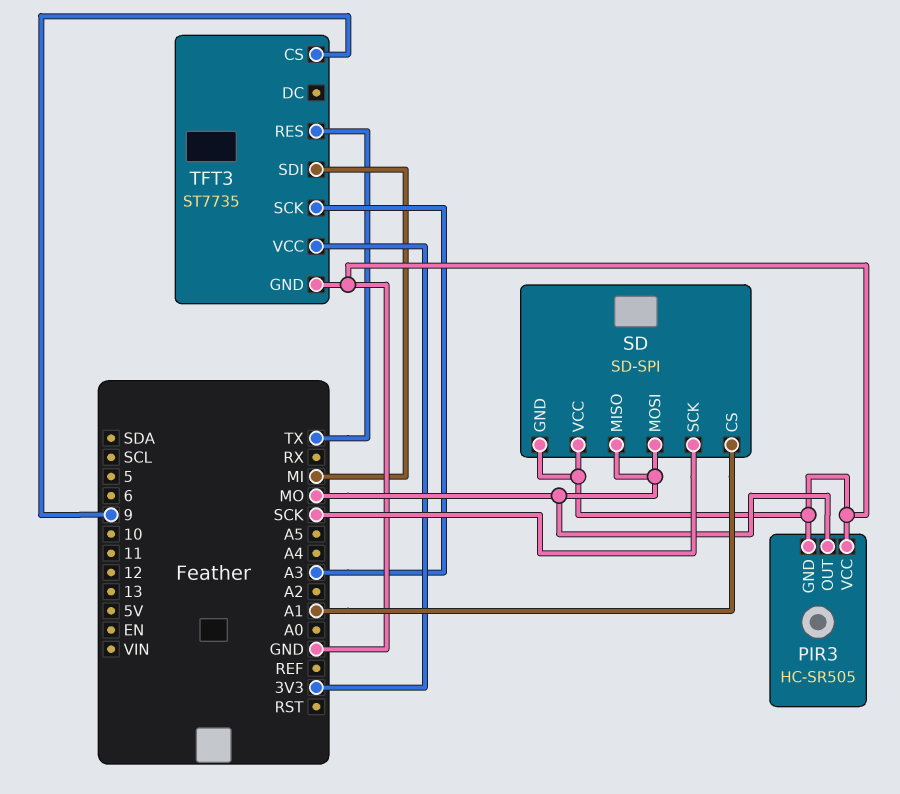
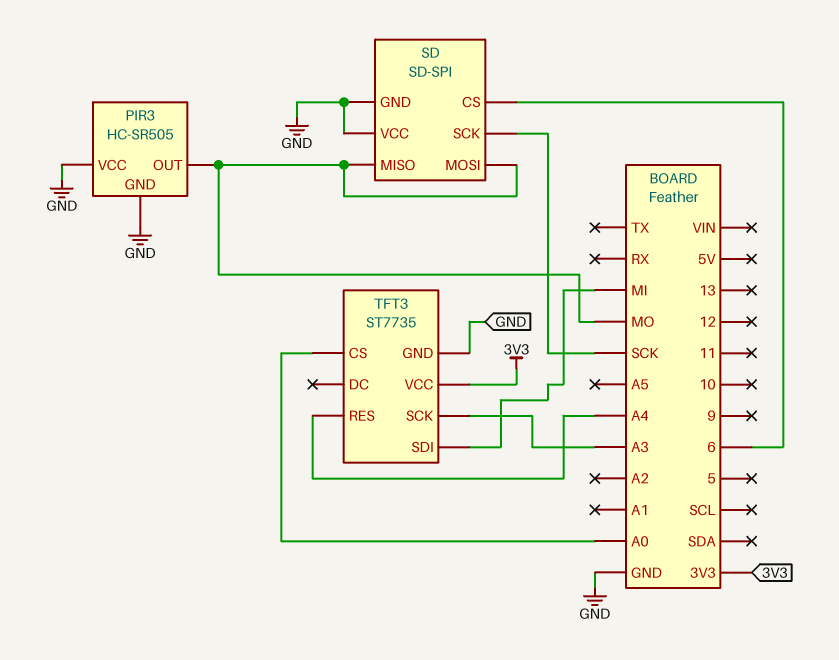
SD pin CS: A1 -> 6
TFT3 pin CS: 9 -> A0
TFT3 pin RES: TX -> A4

